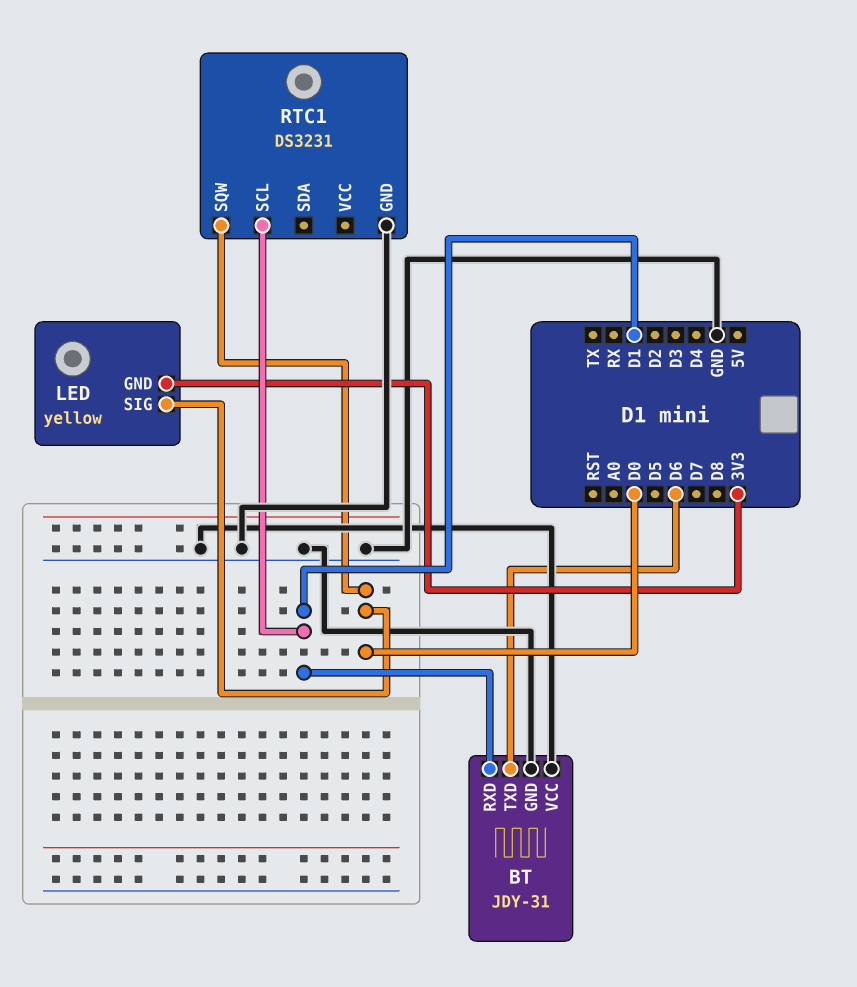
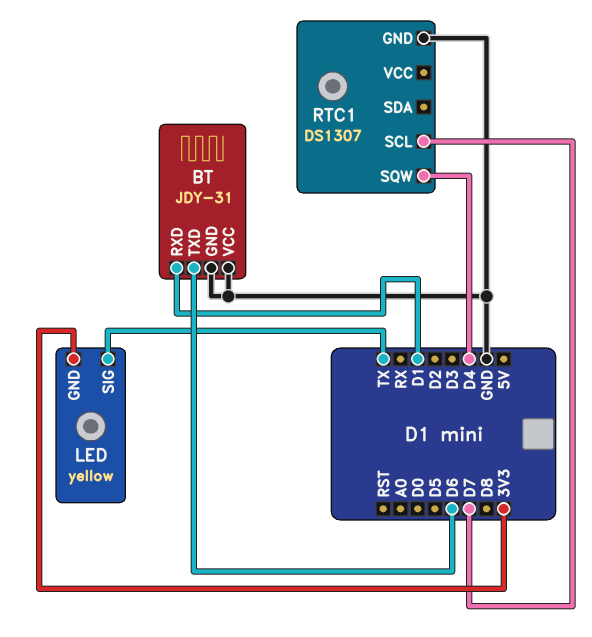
LED pin SIG: D0 -> TX
RTC1: DS3231 -> DS1307
RTC1 pin SCL: D1 -> D7
RTC1 pin SQW: D0 -> D4

